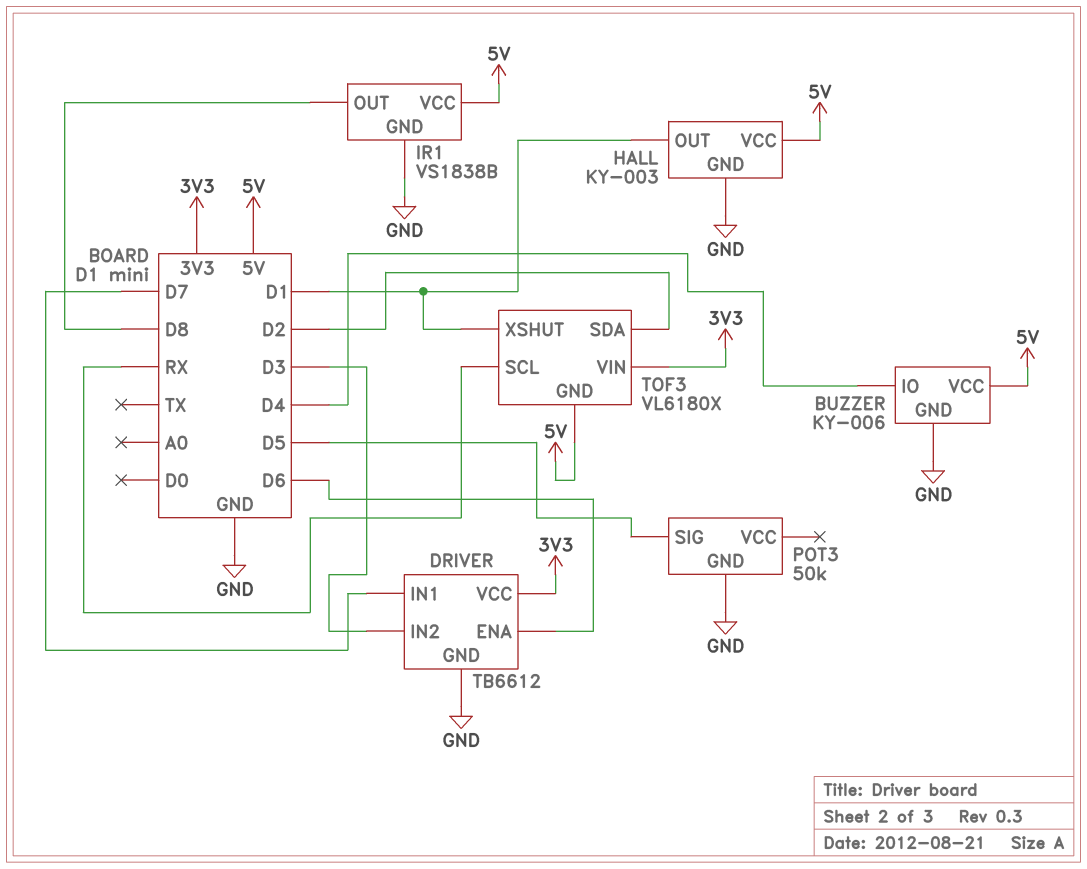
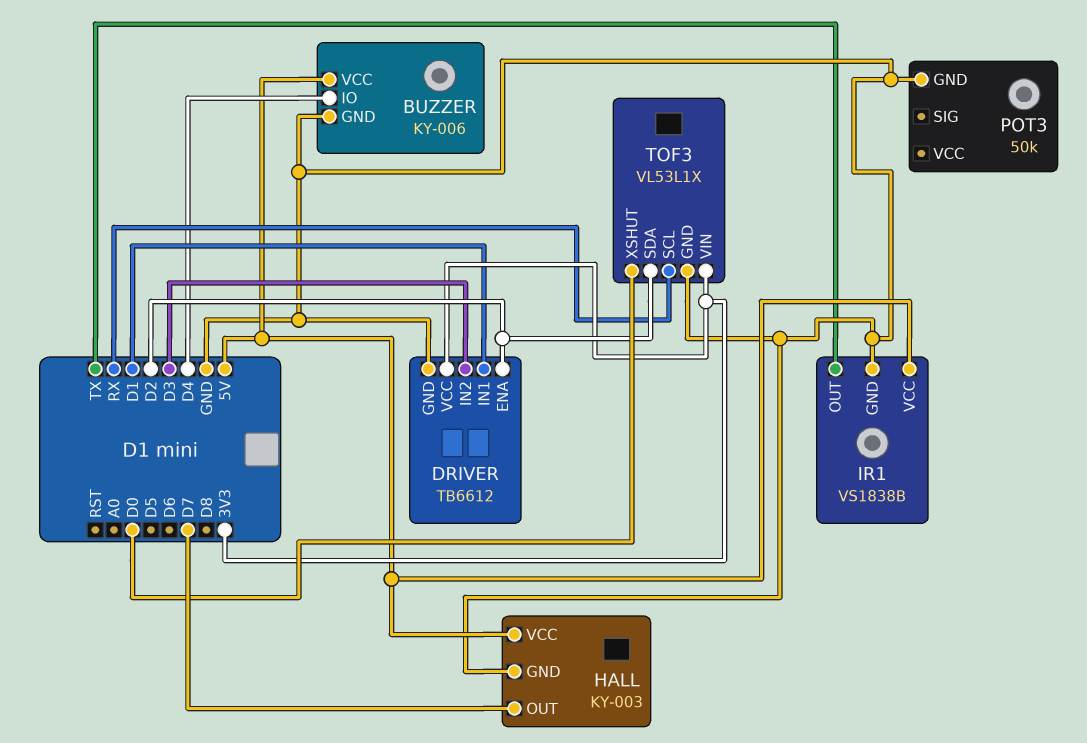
DRIVER pin ENA: D6 -> D2
DRIVER pin IN1: D7 -> D1
HALL pin OUT: D1 -> D7
IR1 pin OUT: D8 -> TX
POT3 pin SIG: D5 -> none
TOF3: VL6180X -> VL53L1X
TOF3 pin GND: 5V -> GND
TOF3 pin XSHUT: D1 -> D0

